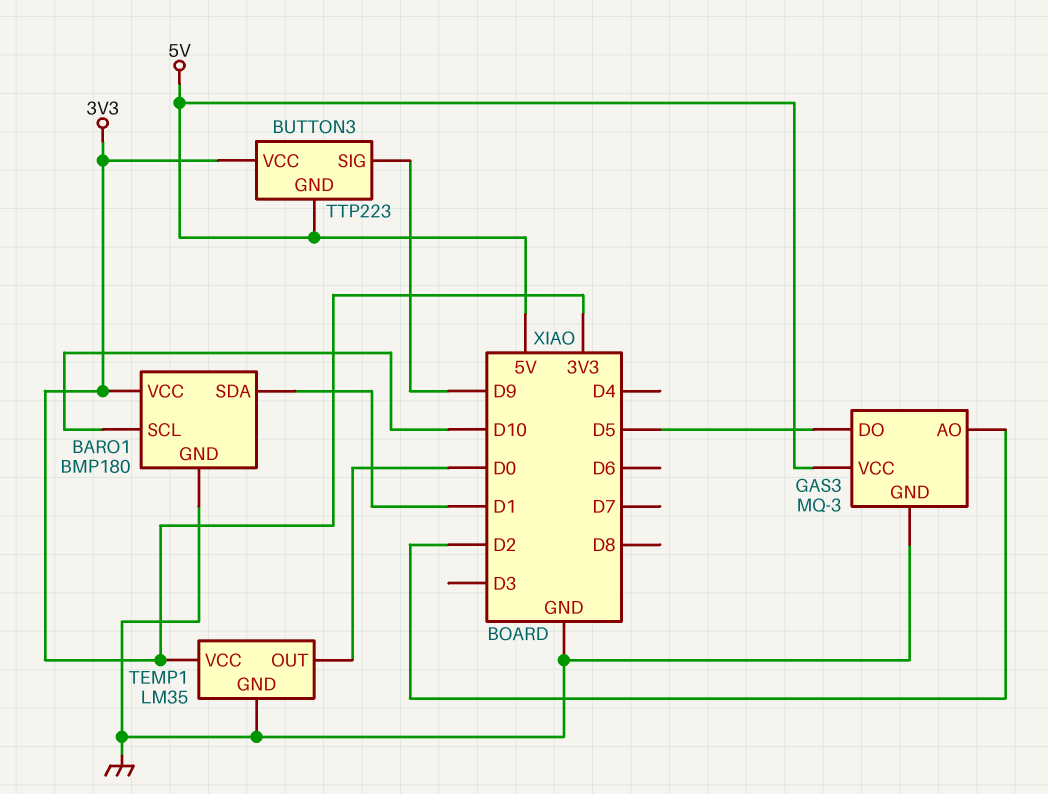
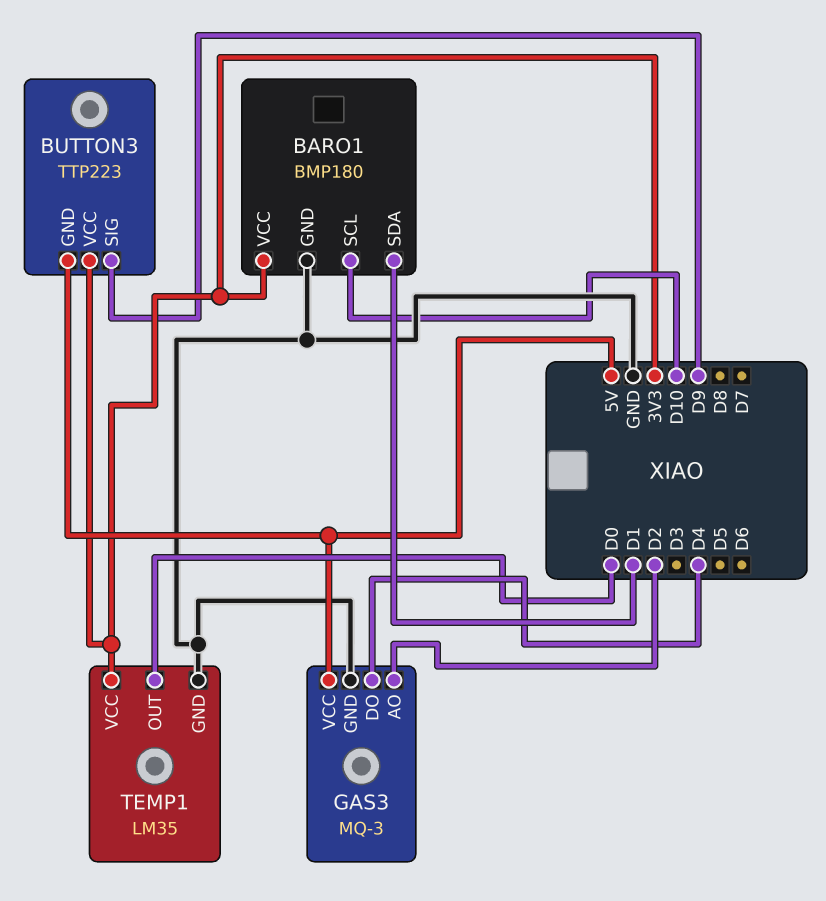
GAS3 pin DO: D5 -> D4

